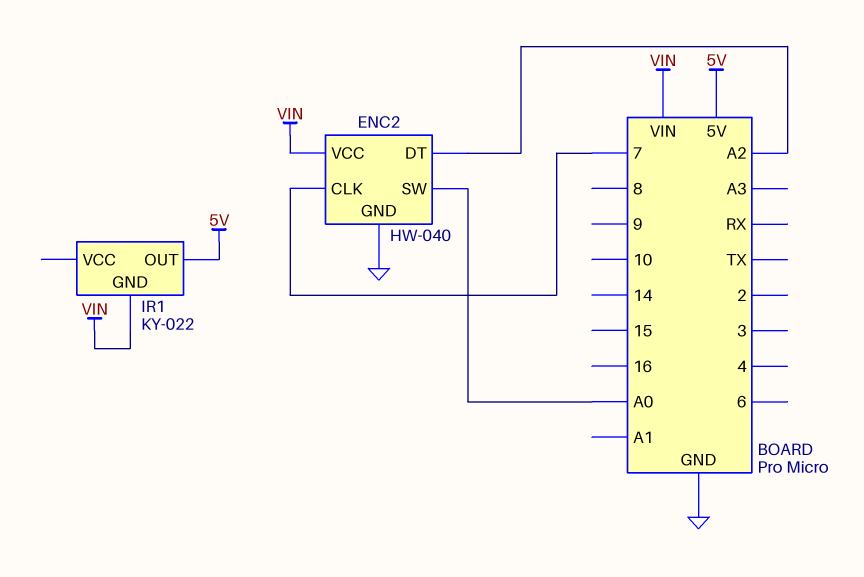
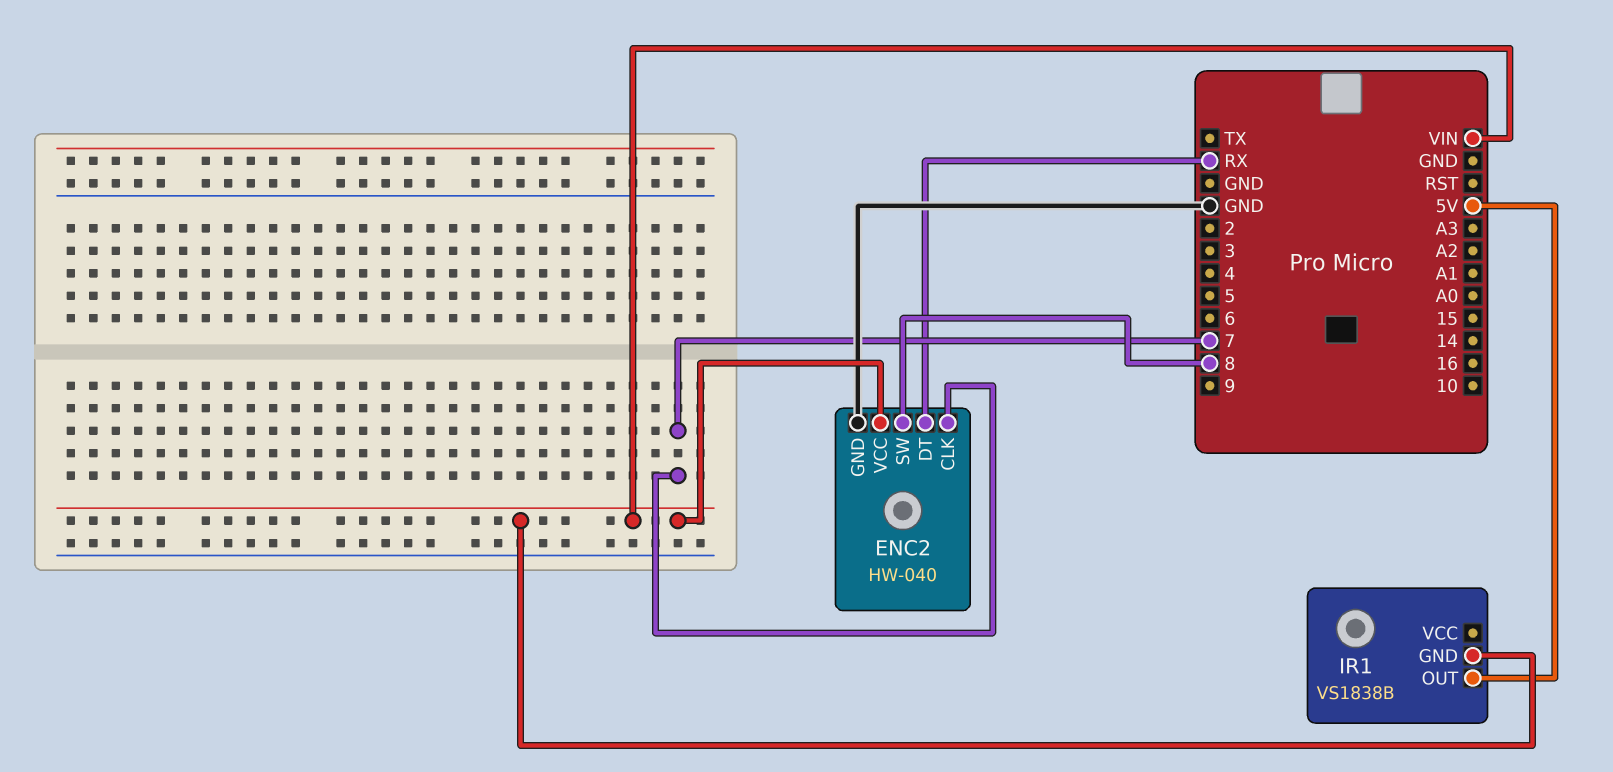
ENC2 pin DT: A2 -> RX
ENC2 pin SW: A0 -> 8
IR1: KY-022 -> VS1838B

